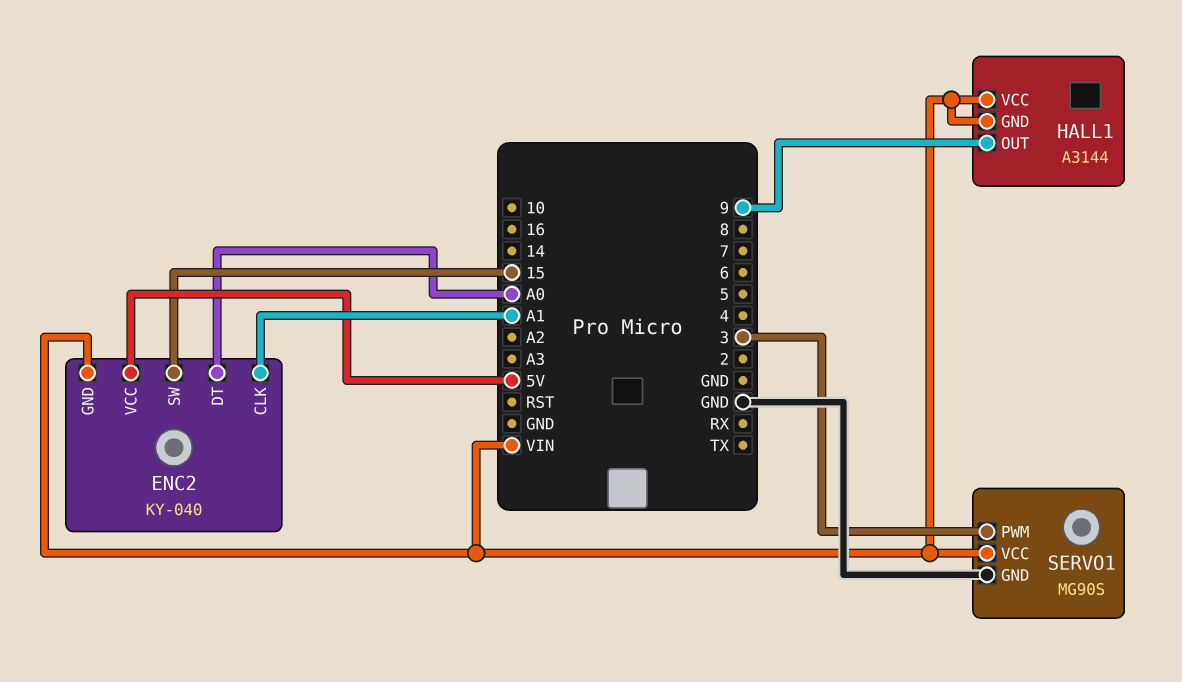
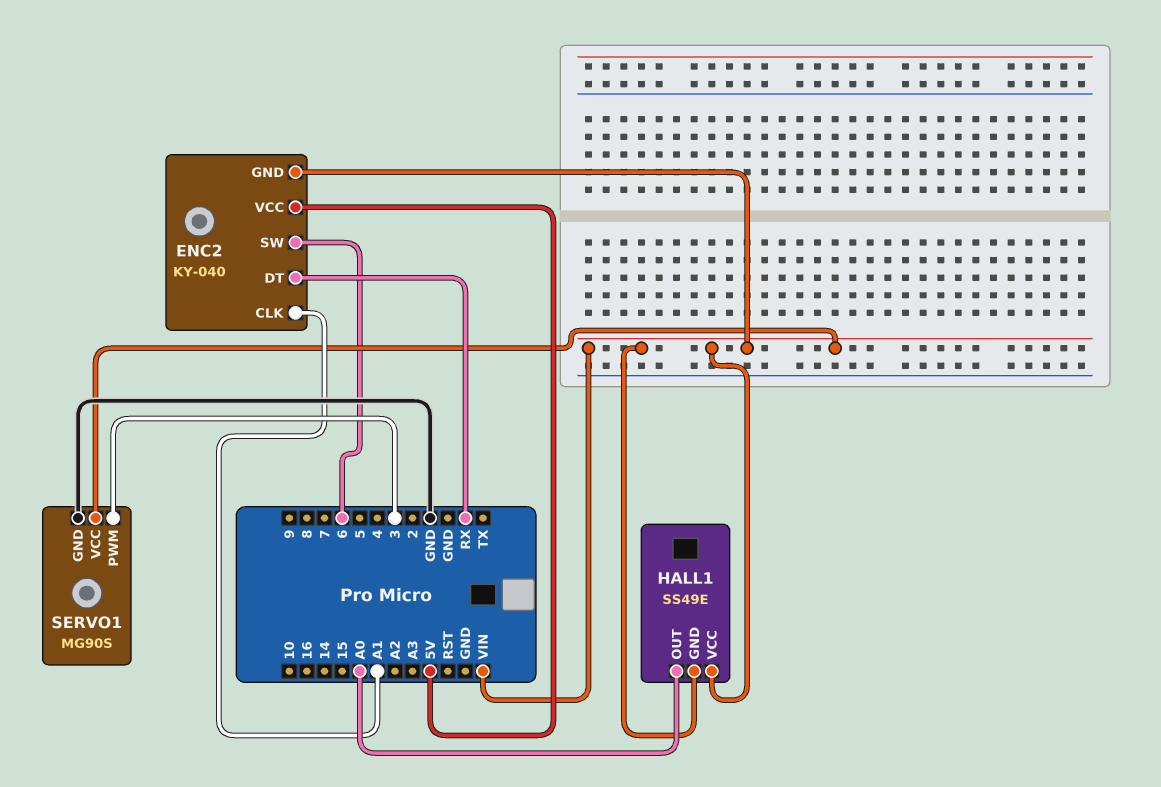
ENC2 pin DT: A0 -> RX
ENC2 pin SW: 15 -> 6
HALL1: A3144 -> SS49E
HALL1 pin OUT: 9 -> A0

